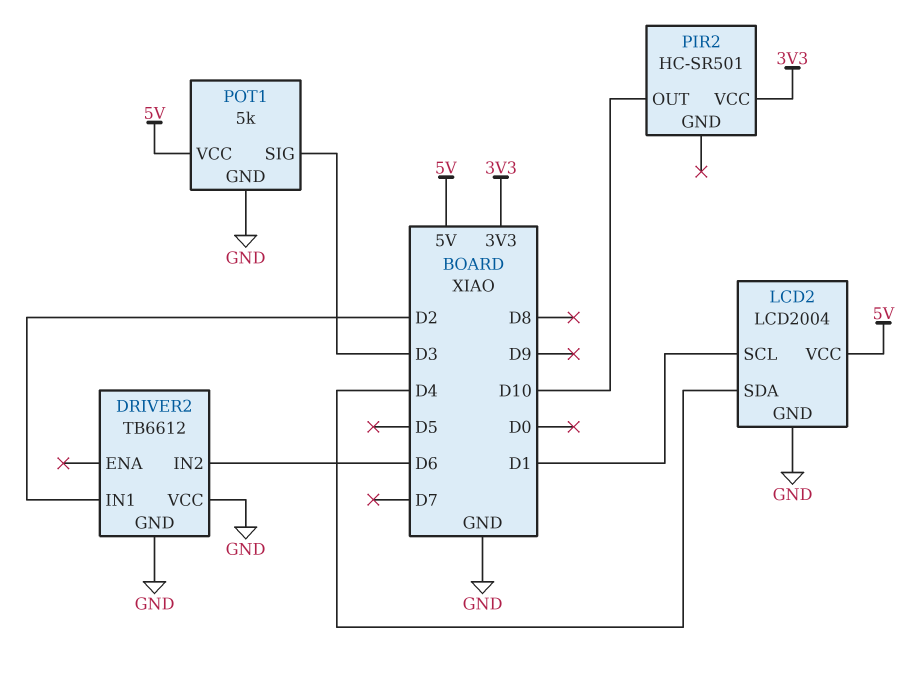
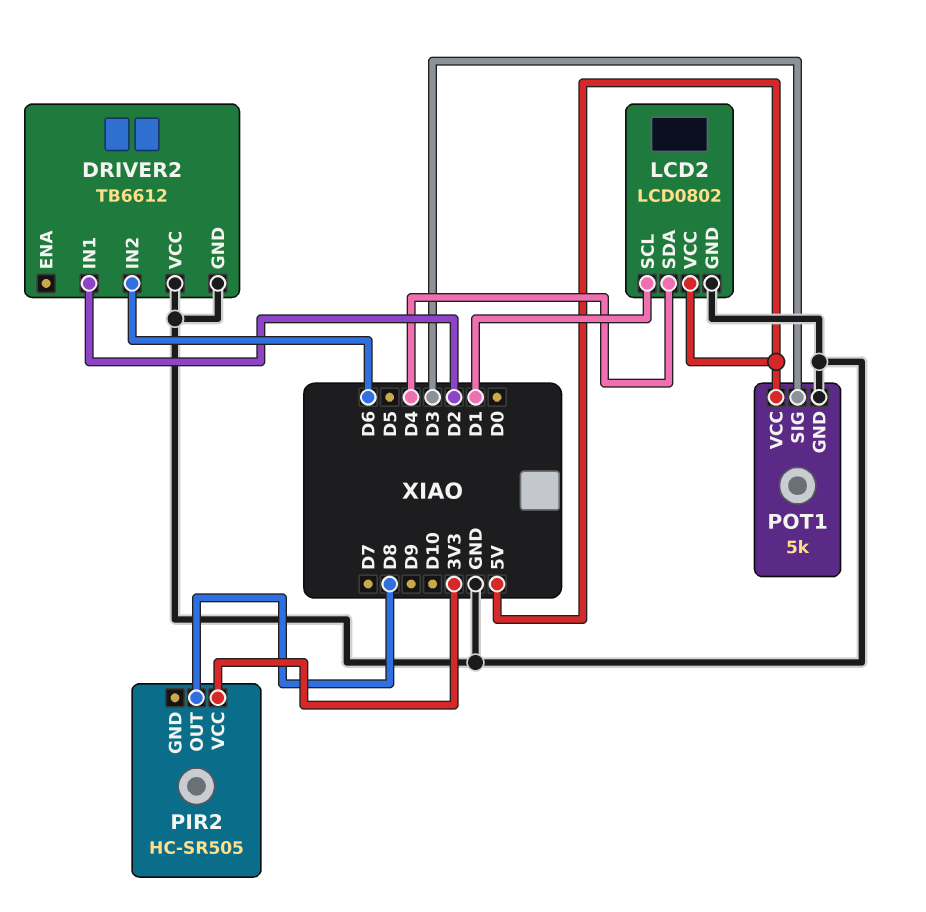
LCD2: LCD2004 -> LCD0802
PIR2: HC-SR501 -> HC-SR505
PIR2 pin OUT: D10 -> D8

